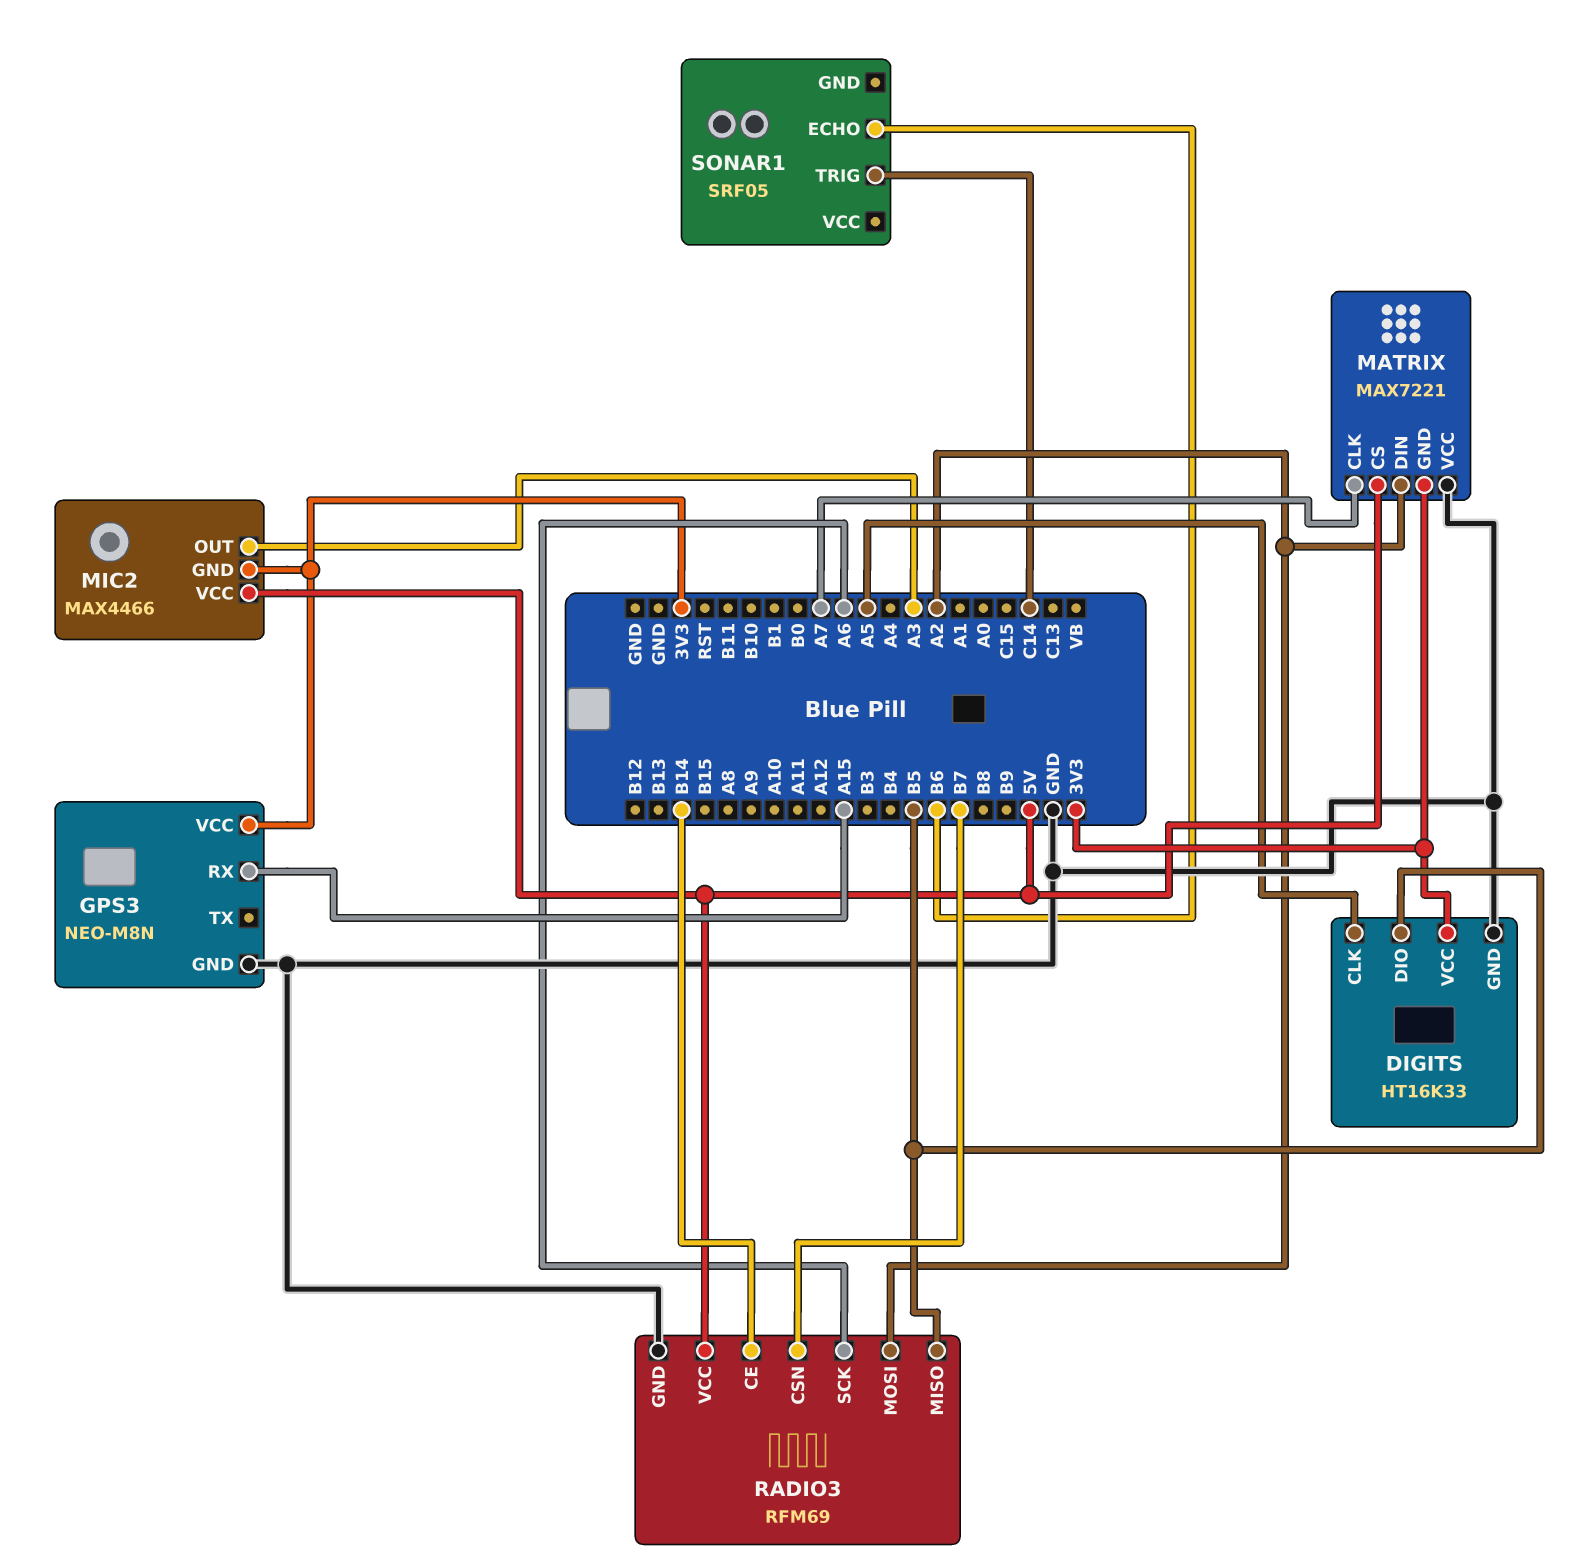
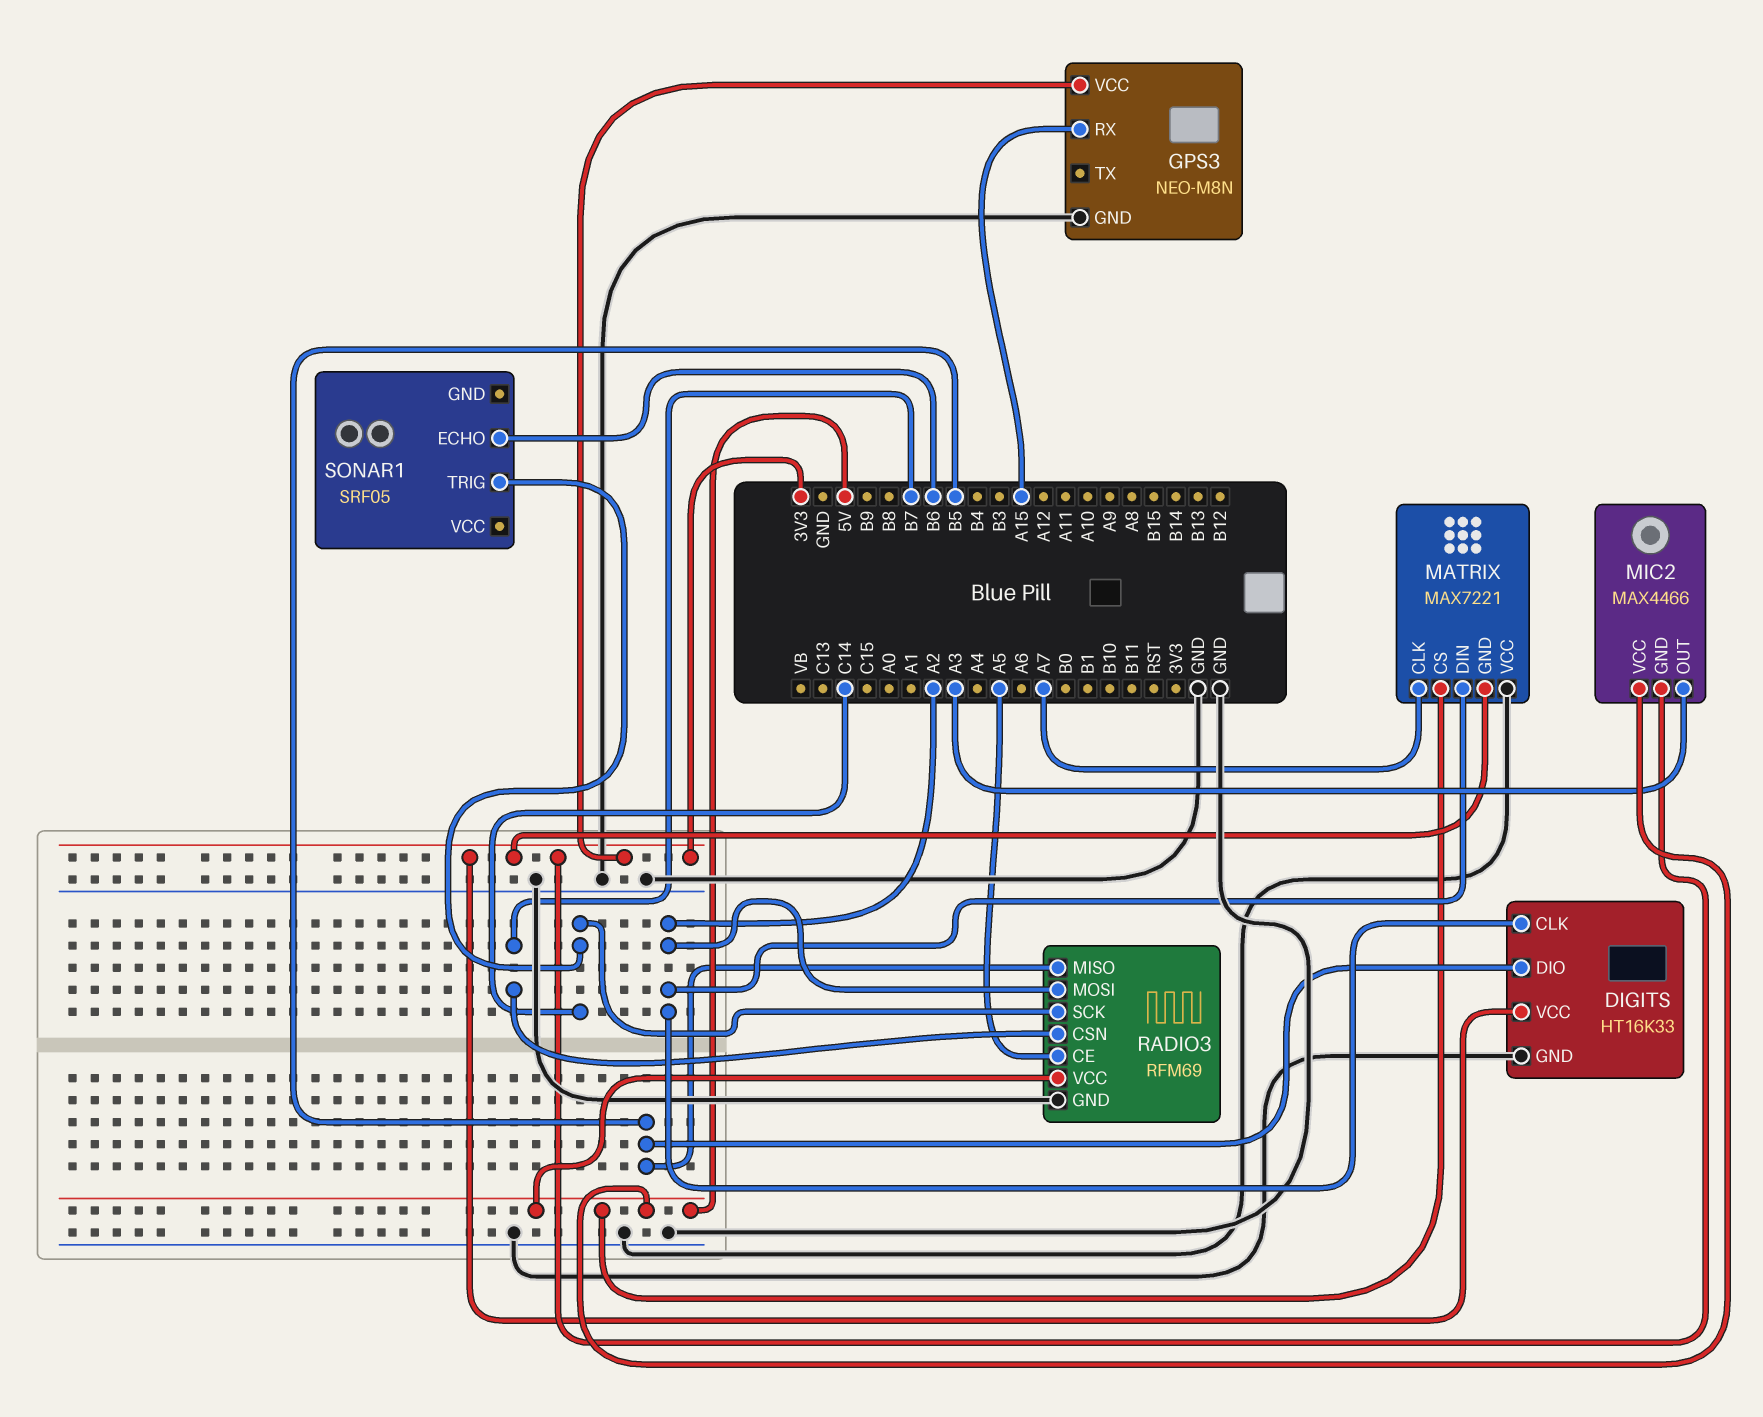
DIGITS pin CLK: A5 -> A2
RADIO3 pin CE: B14 -> A5
RADIO3 pin SCK: A6 -> C14

